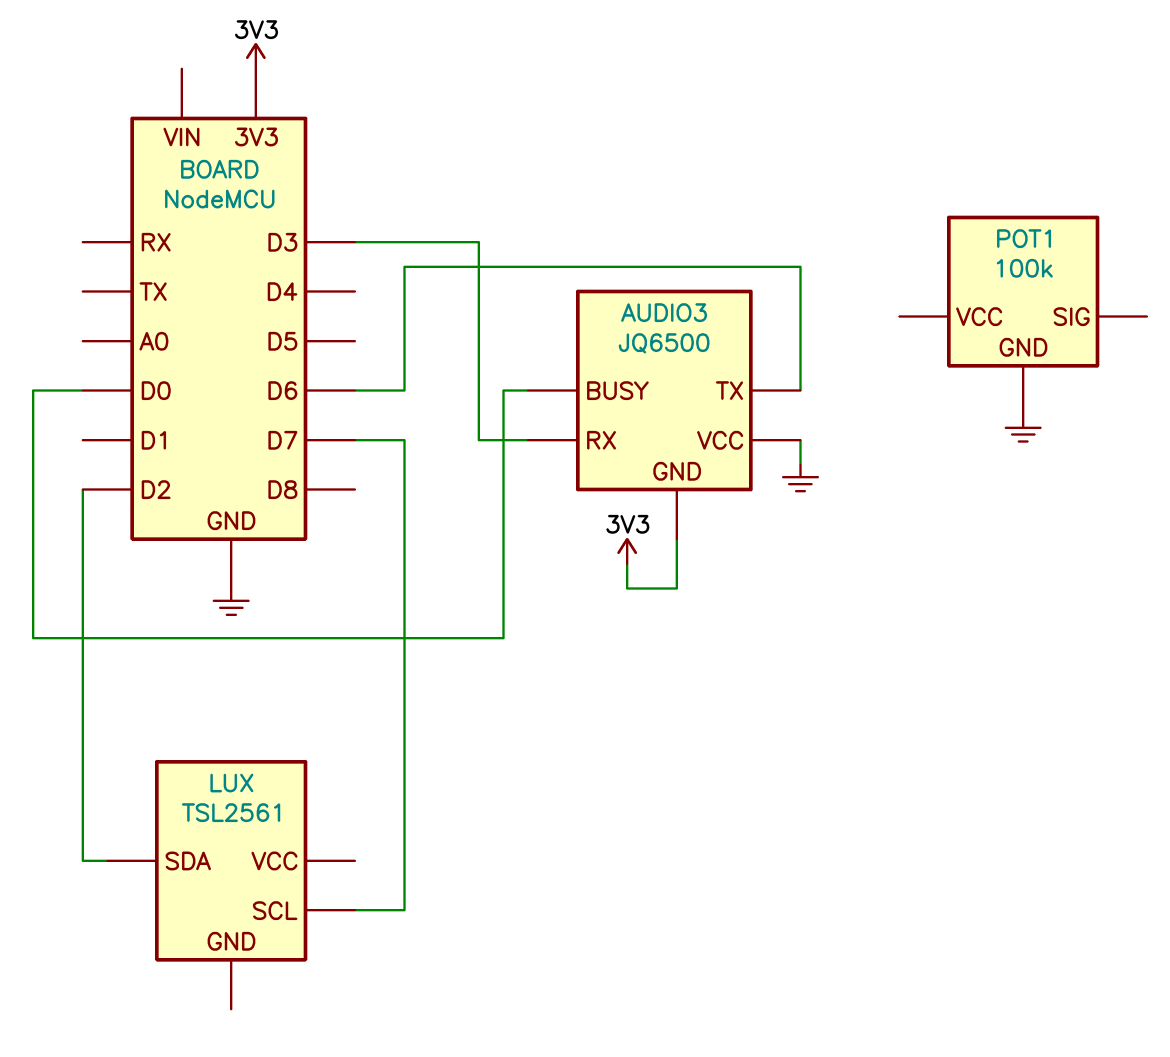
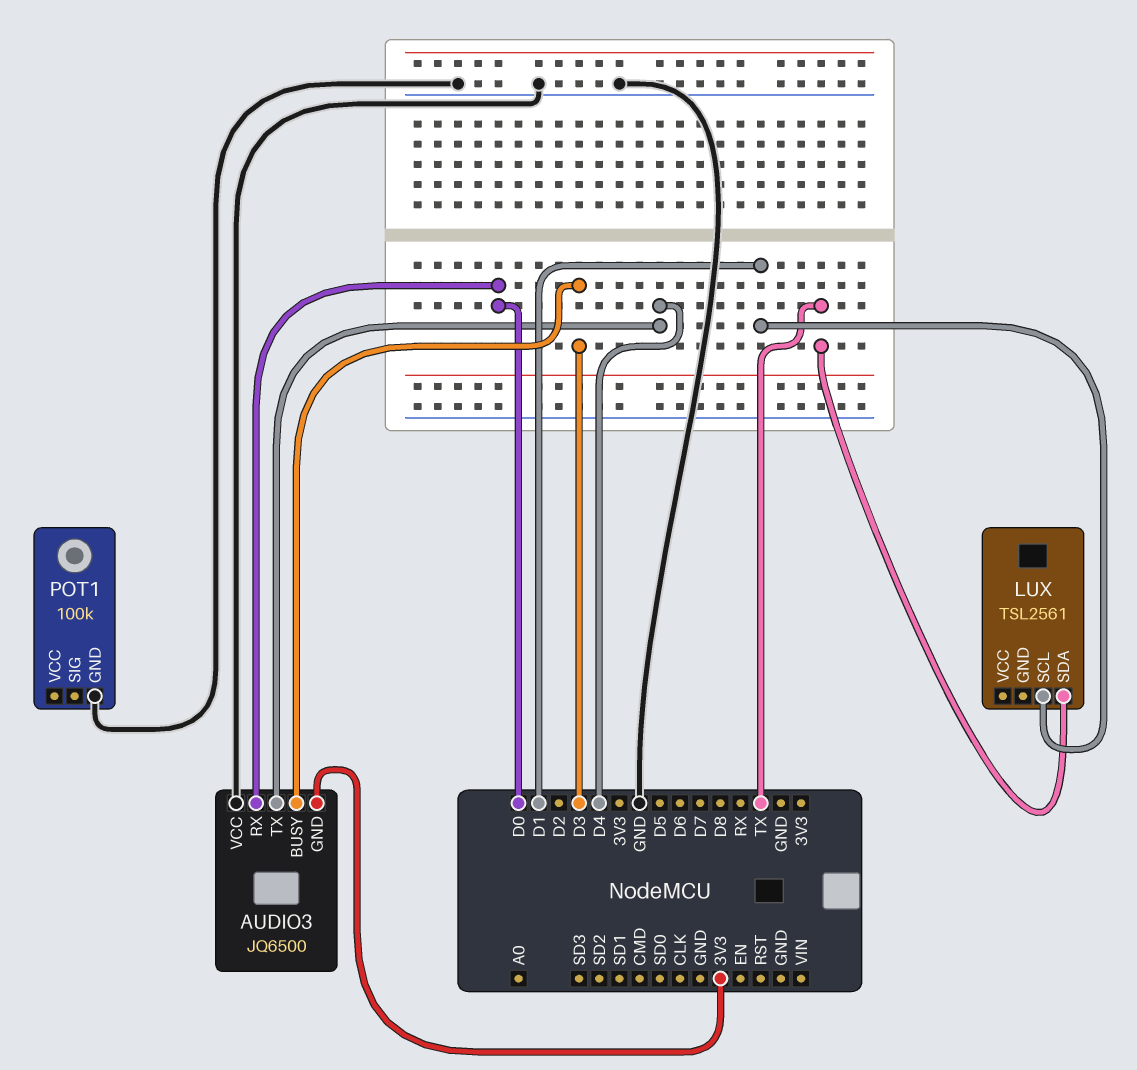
AUDIO3 pin BUSY: D0 -> D3
AUDIO3 pin RX: D3 -> D0
AUDIO3 pin TX: D6 -> D4
LUX pin SCL: D7 -> D1
LUX pin SDA: D2 -> TX

